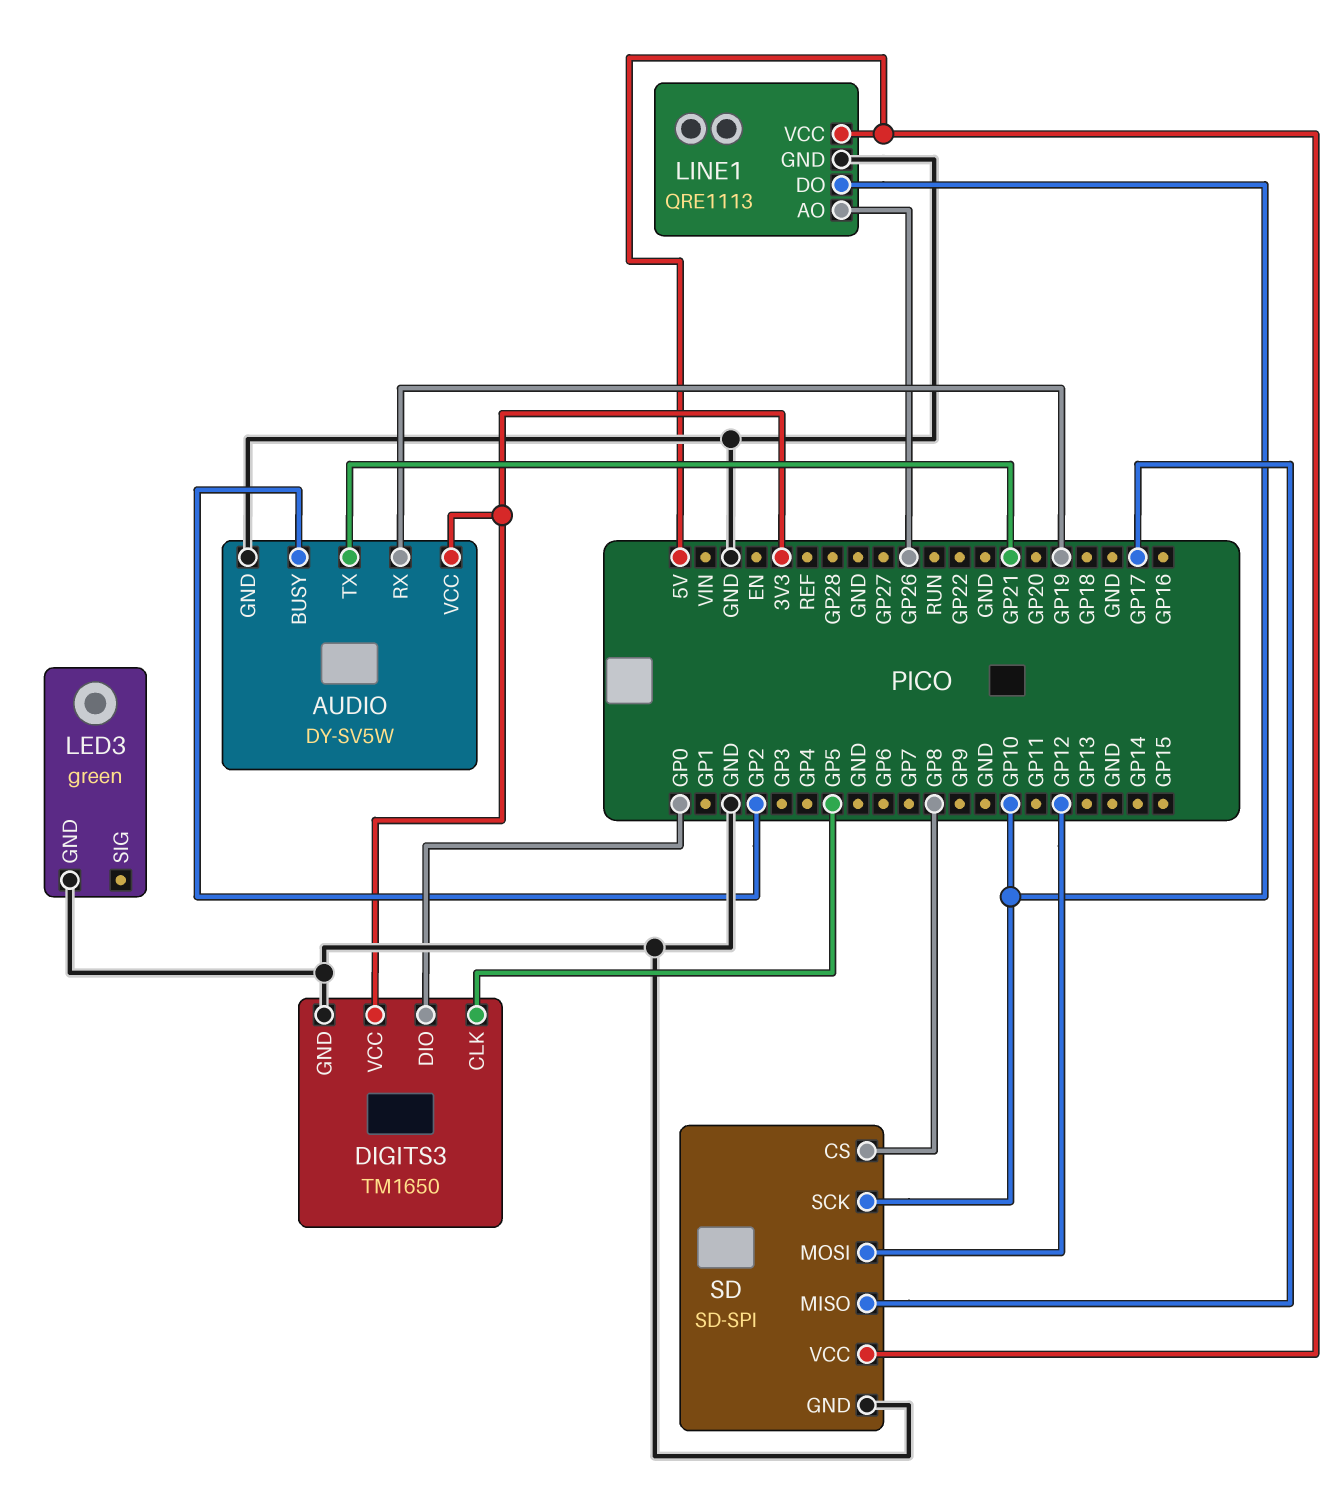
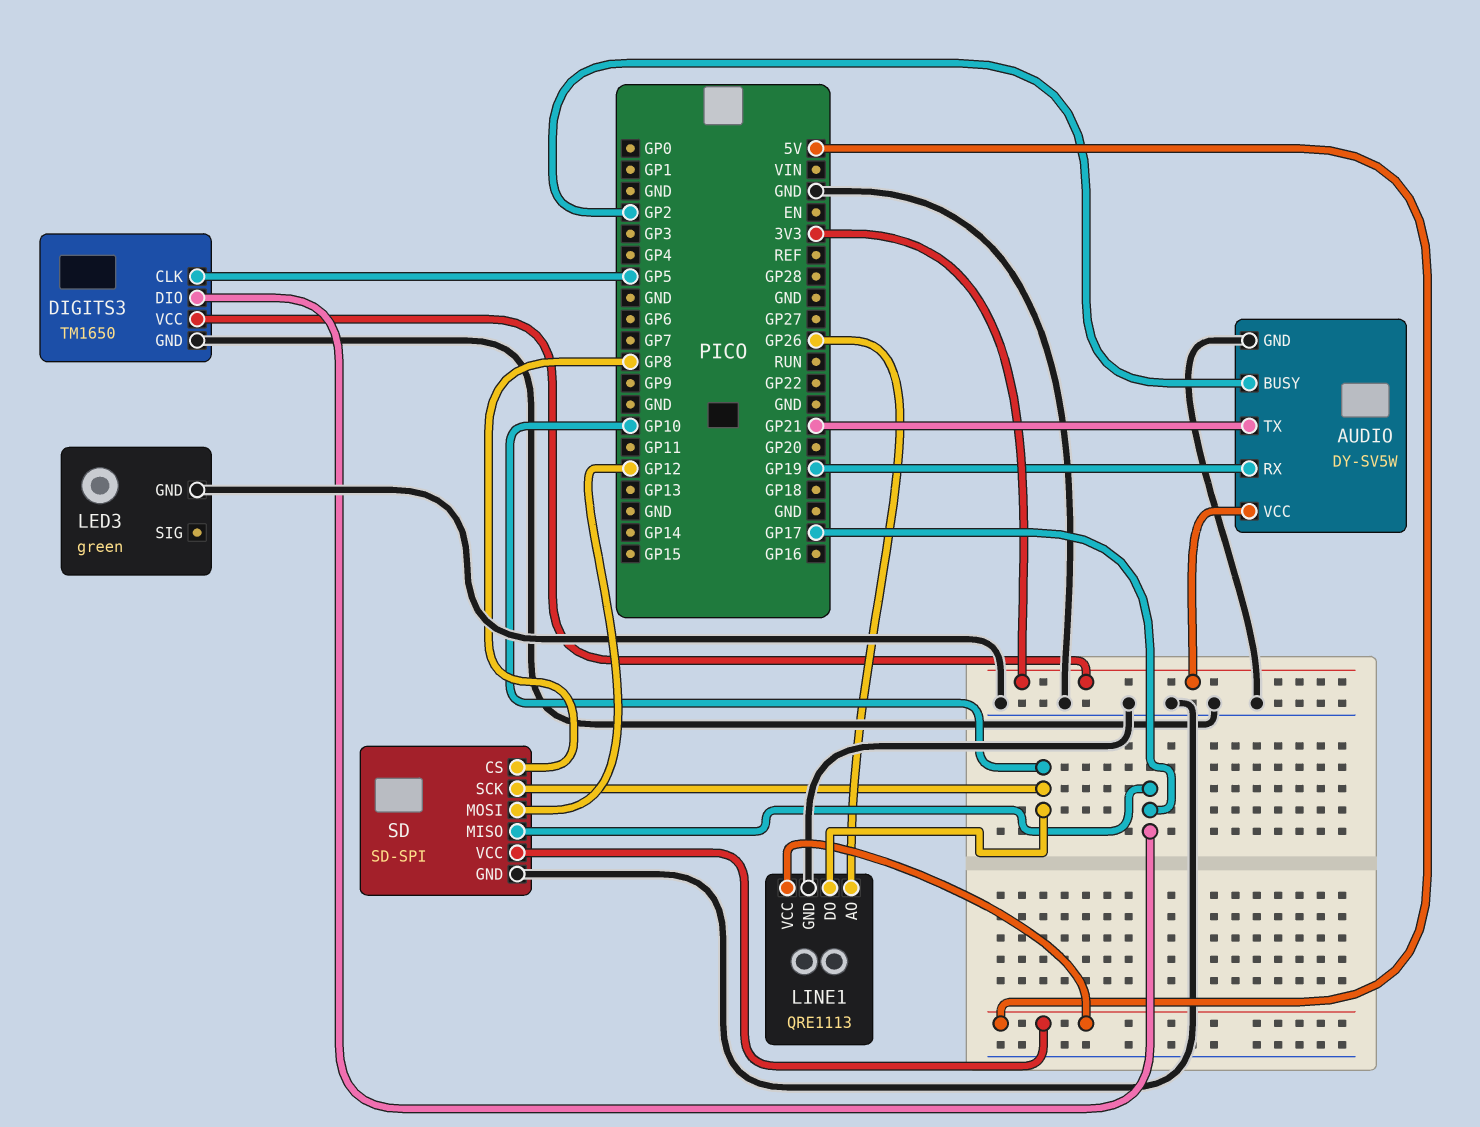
DIGITS3 pin DIO: GP0 -> GP17

